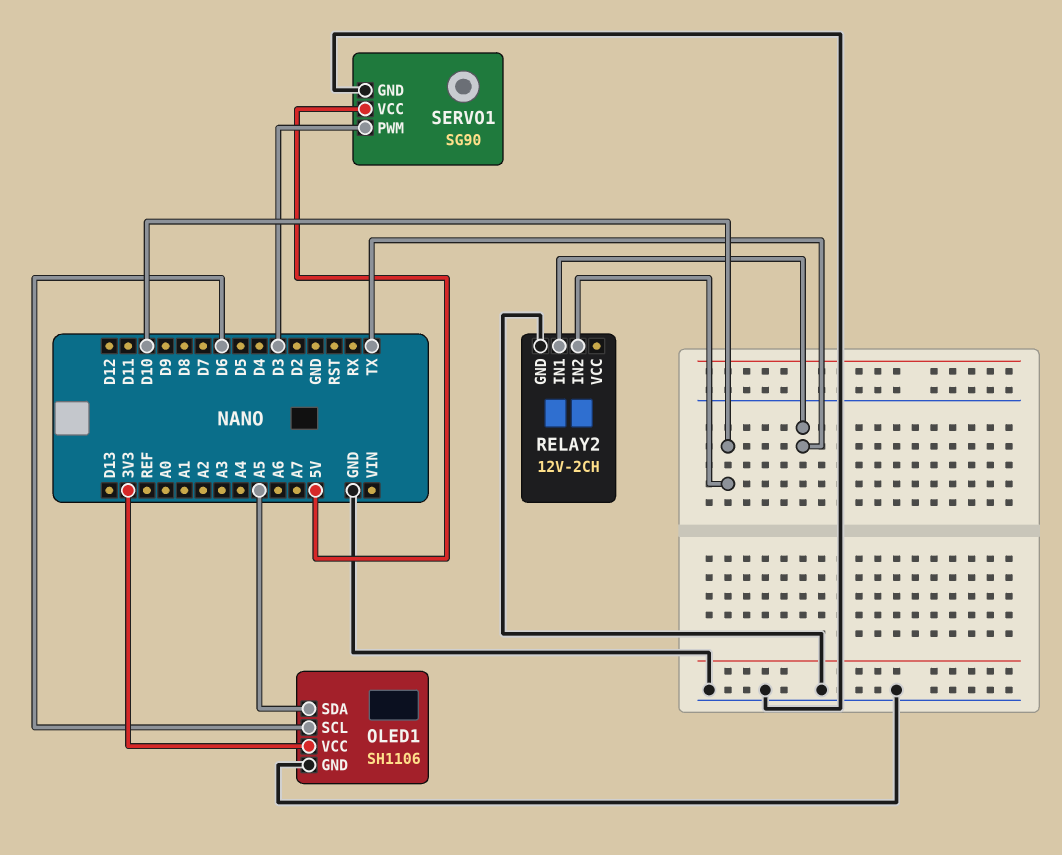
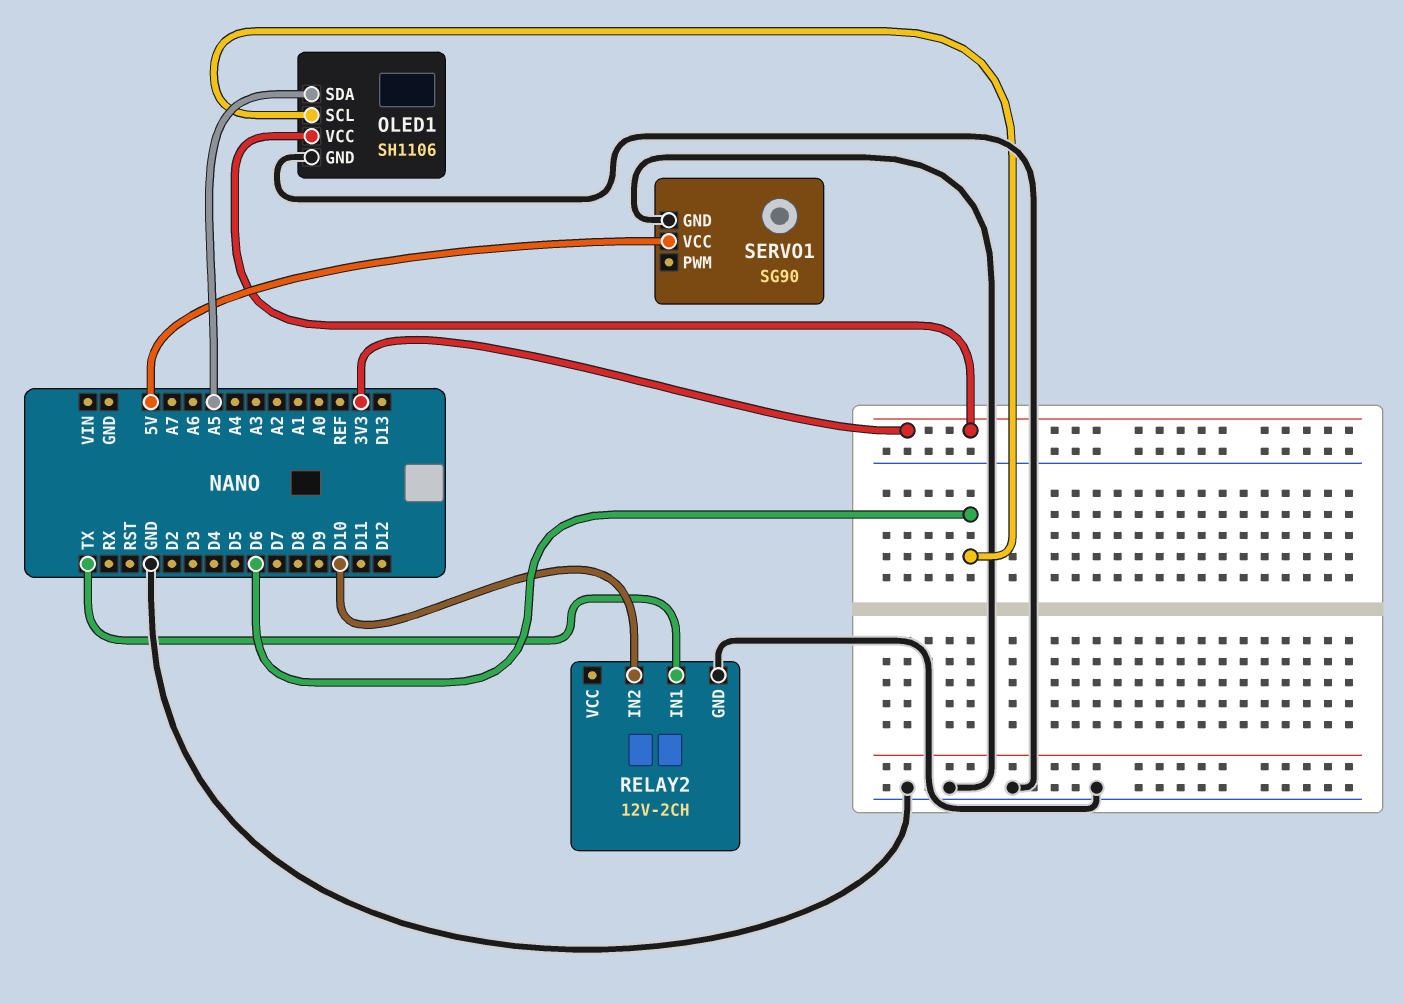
SERVO1 pin PWM: D3 -> none

